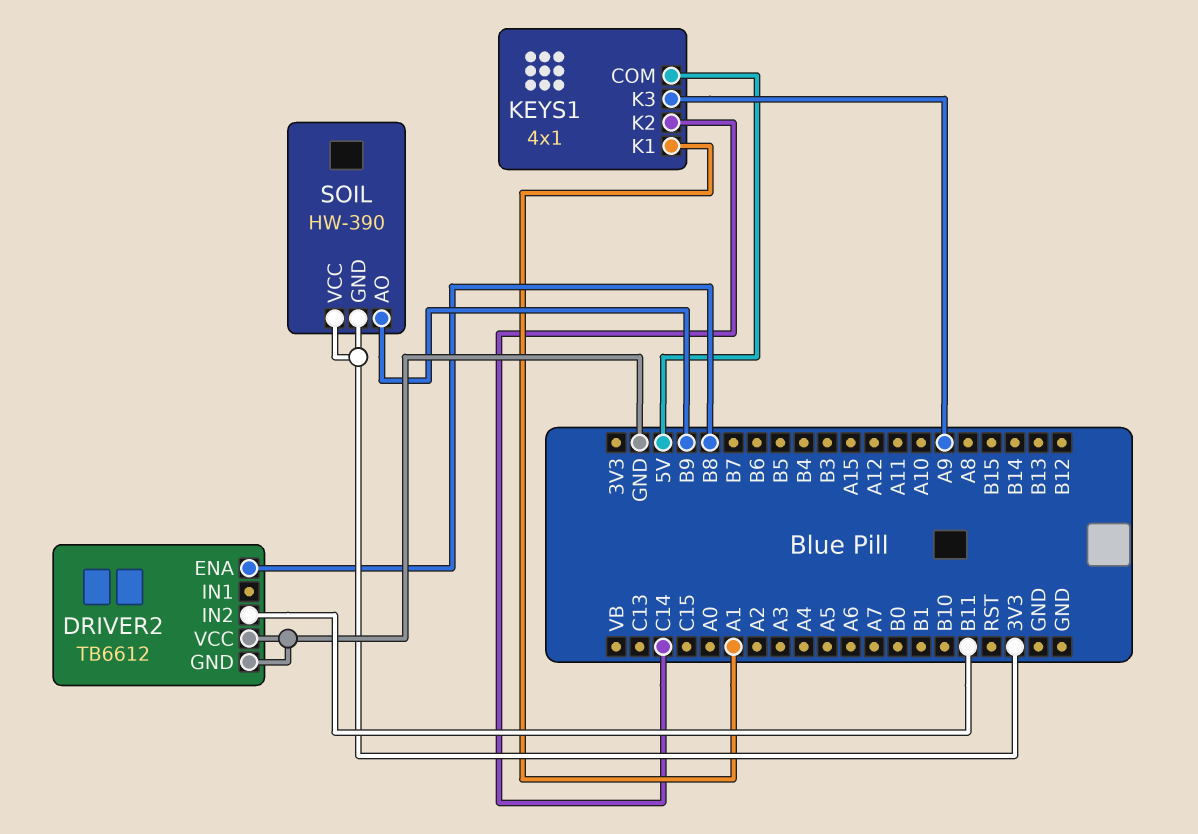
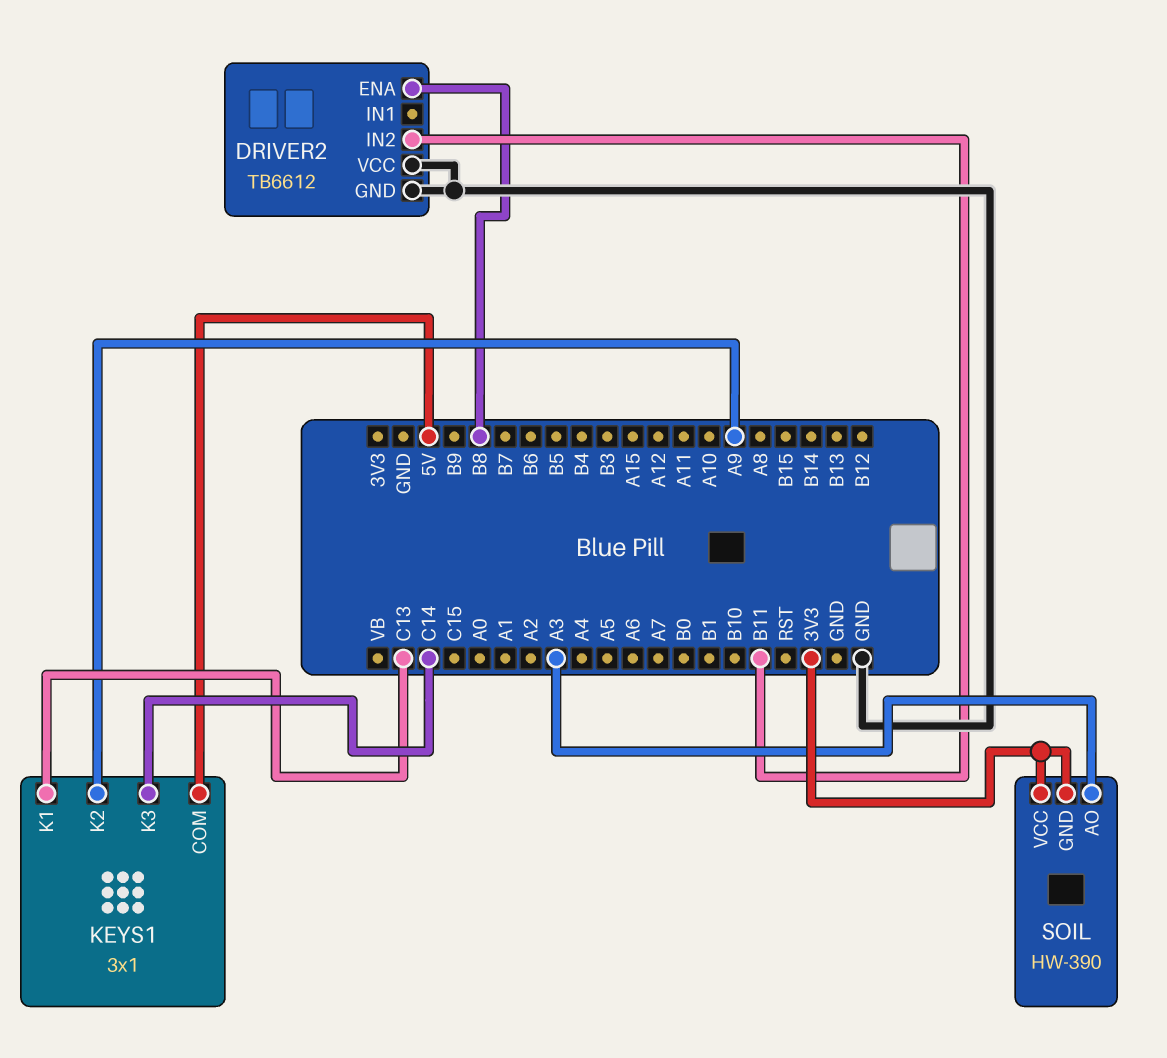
KEYS1: 4x1 -> 3x1
KEYS1 pin K1: A1 -> C13
KEYS1 pin K2: C14 -> A9
KEYS1 pin K3: A9 -> C14
SOIL pin AO: B9 -> A3

